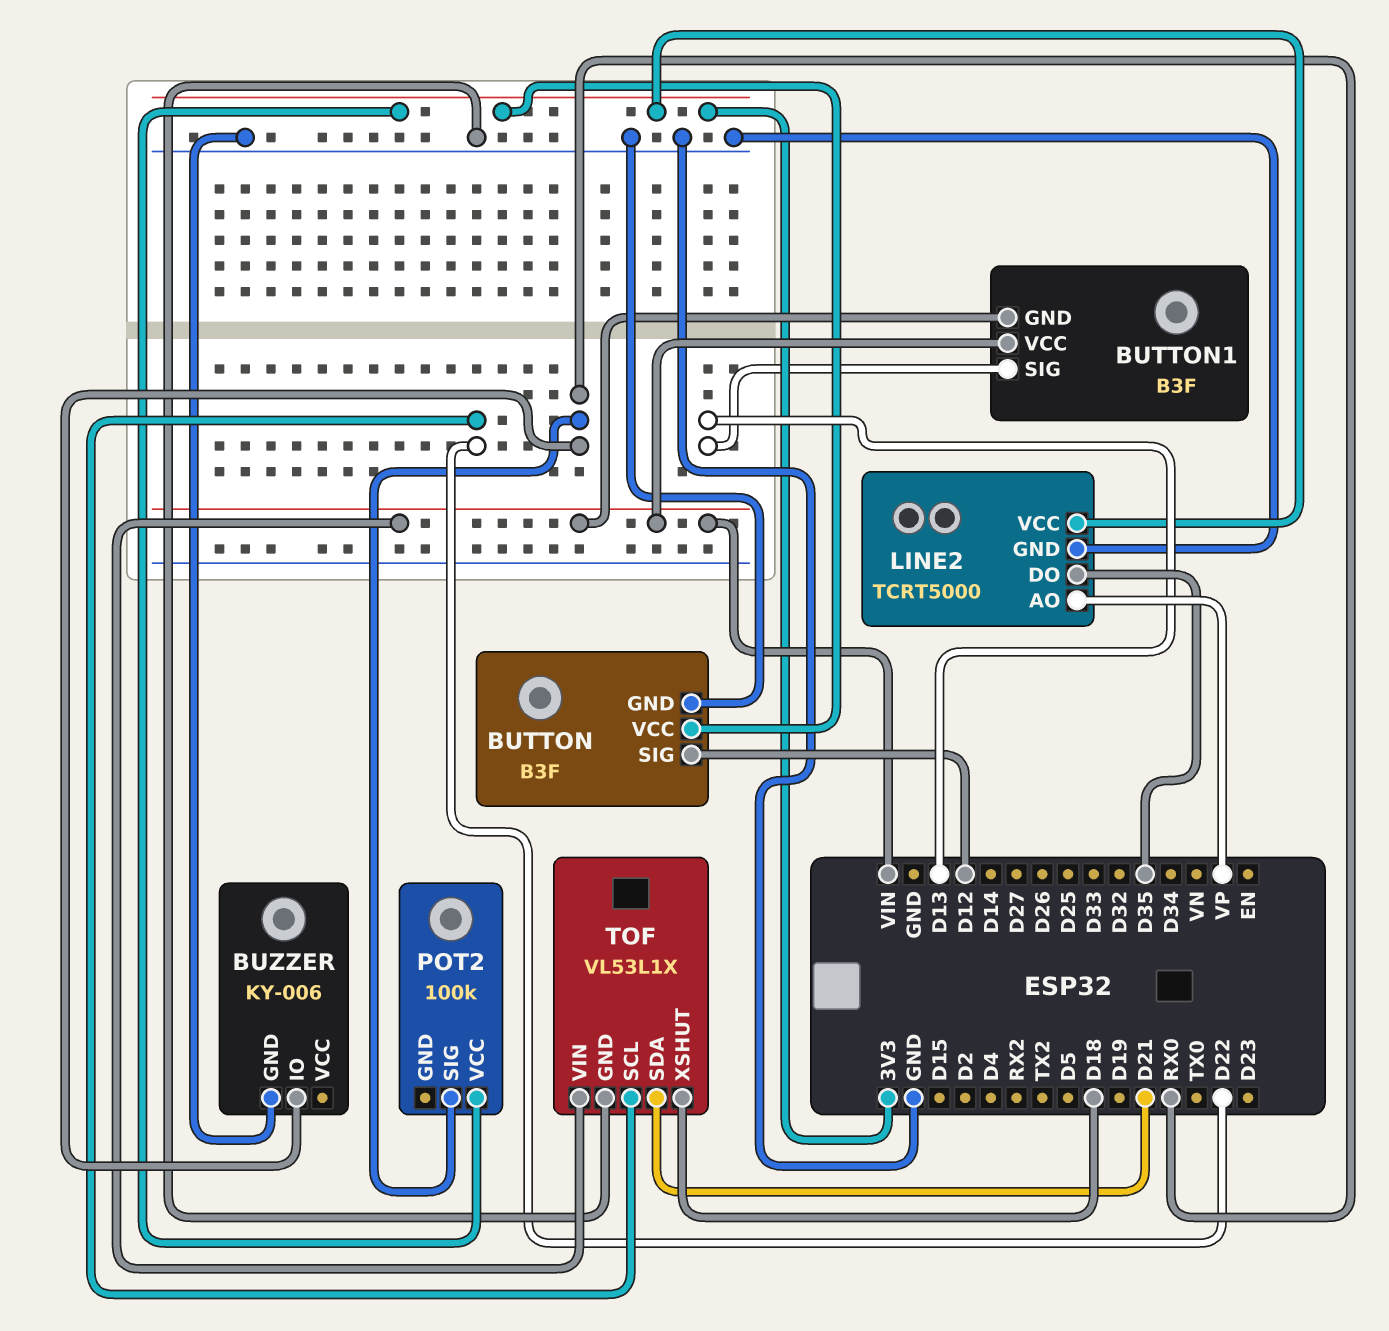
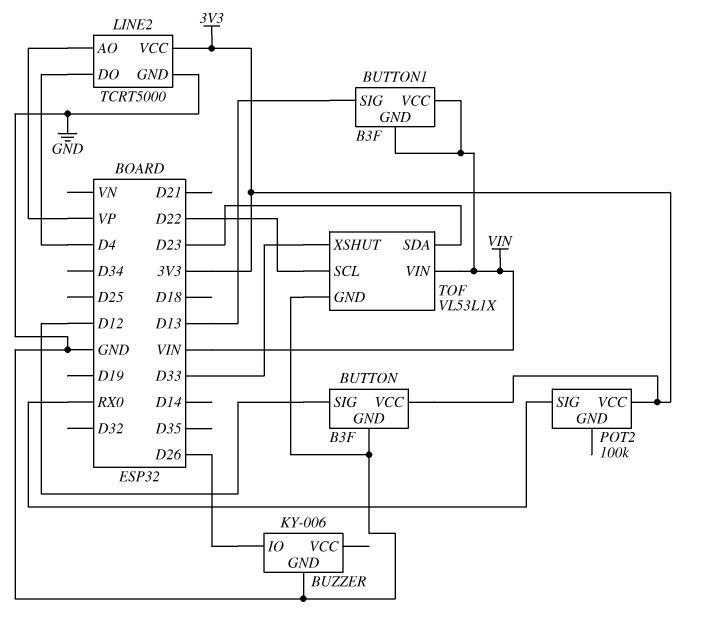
BUZZER pin IO: RX0 -> D26
LINE2 pin DO: D35 -> D4
TOF pin SDA: D21 -> D23
TOF pin XSHUT: D18 -> D33

